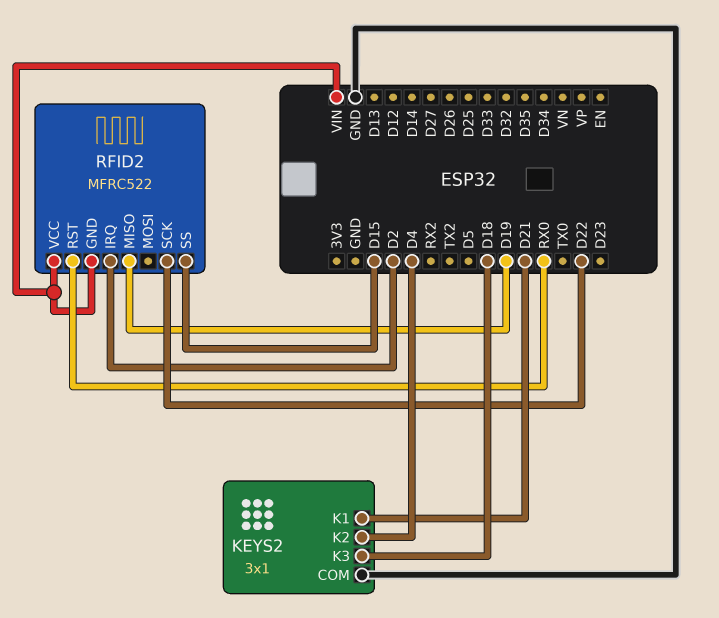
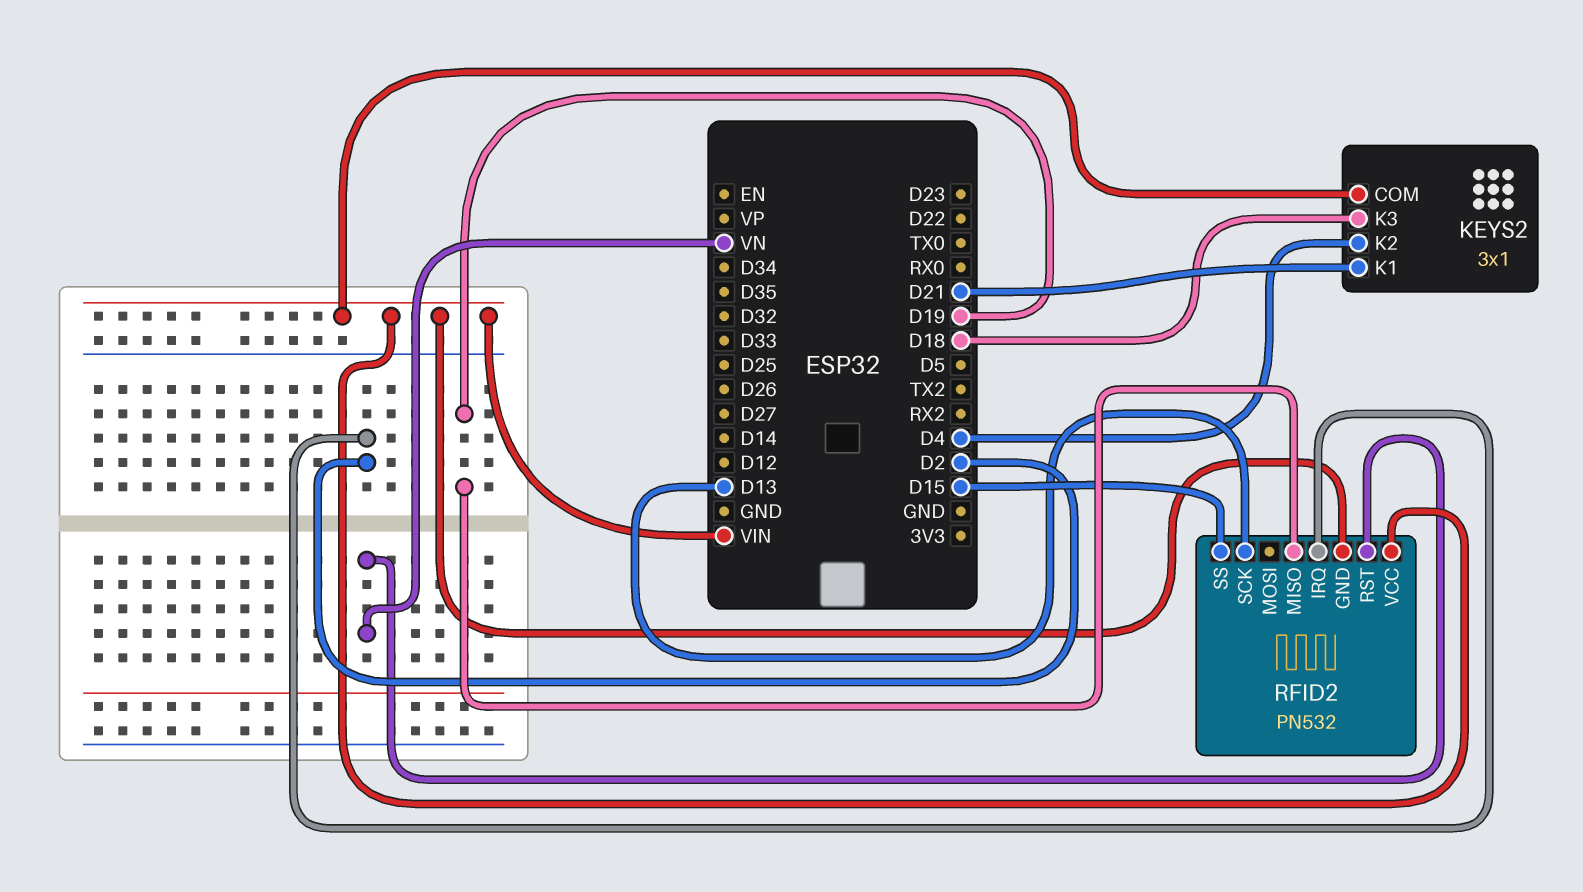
KEYS2 pin COM: GND -> VIN
RFID2: MFRC522 -> PN532
RFID2 pin RST: RX0 -> VN
RFID2 pin SCK: D22 -> D13

